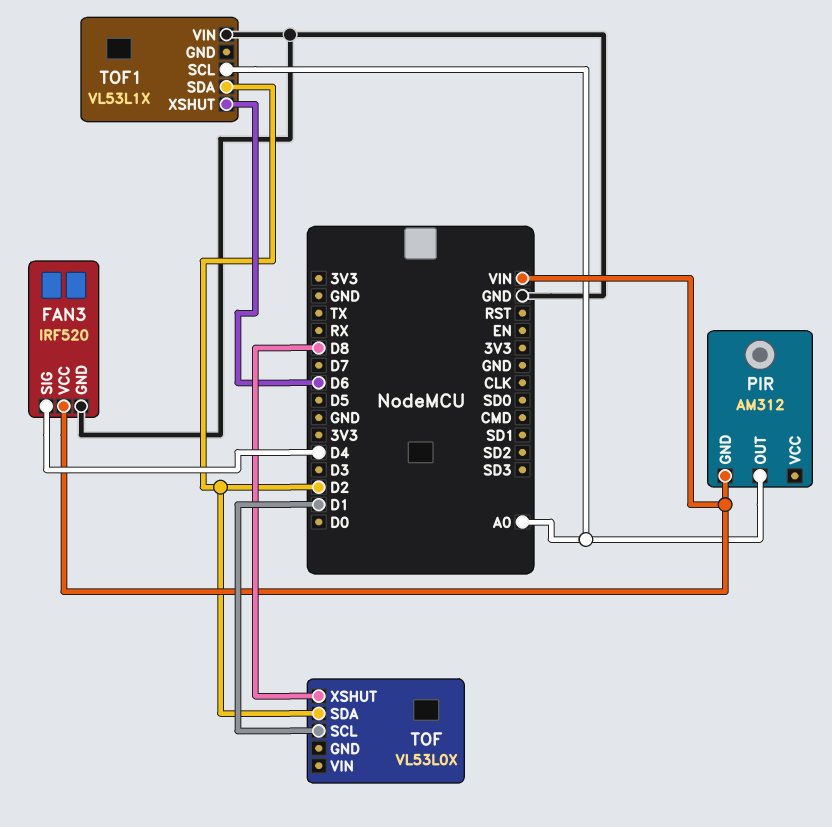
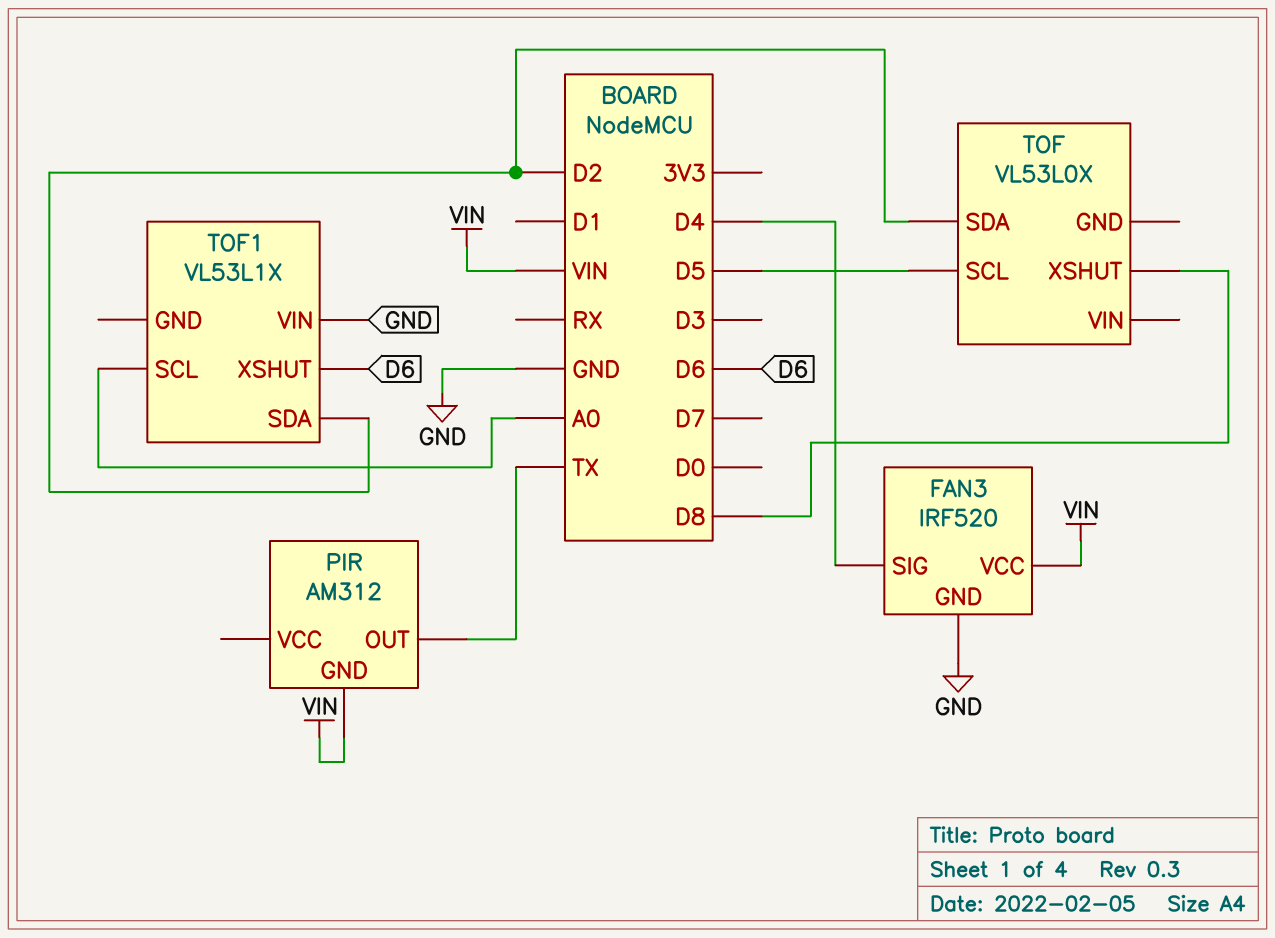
PIR pin OUT: A0 -> TX
TOF pin SCL: D1 -> D5

